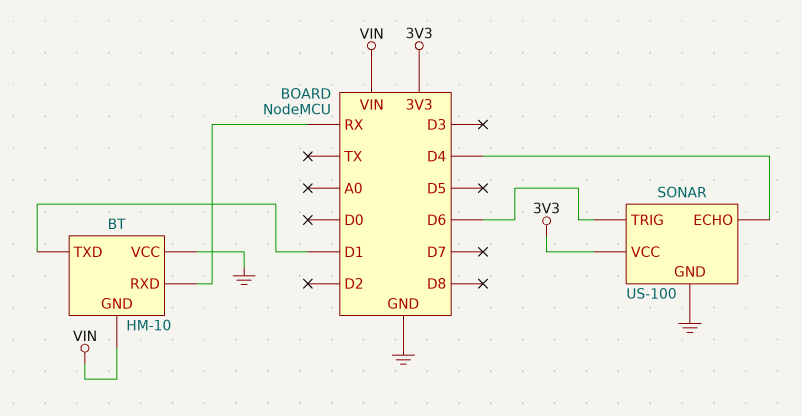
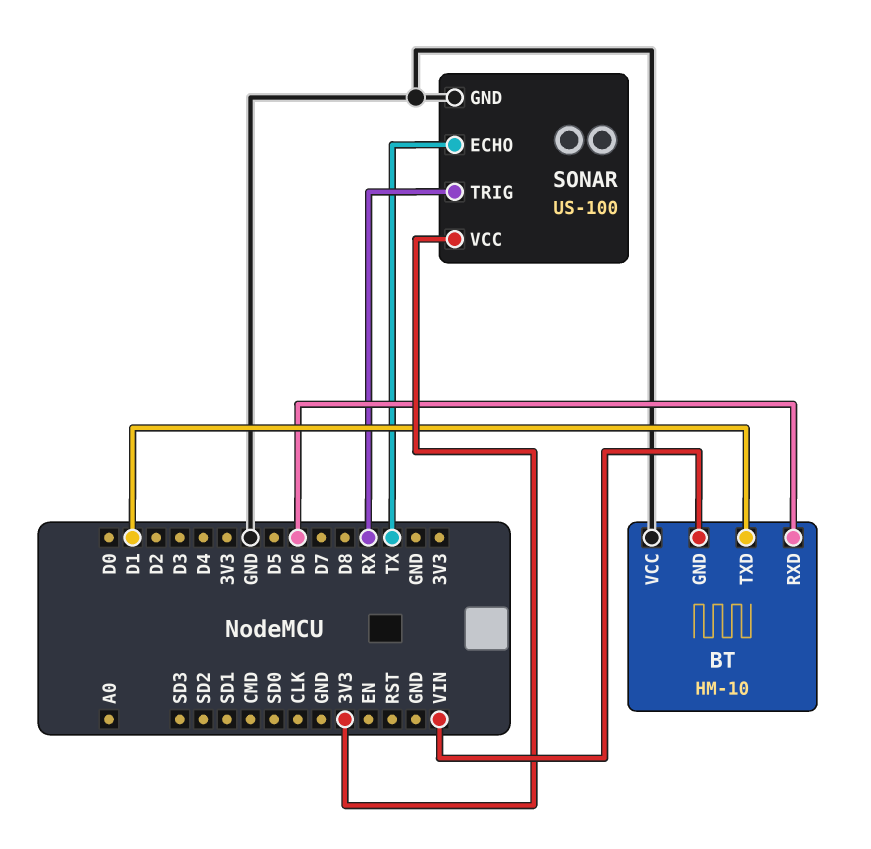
BT pin RXD: RX -> D6
SONAR pin ECHO: D4 -> TX
SONAR pin TRIG: D6 -> RX

